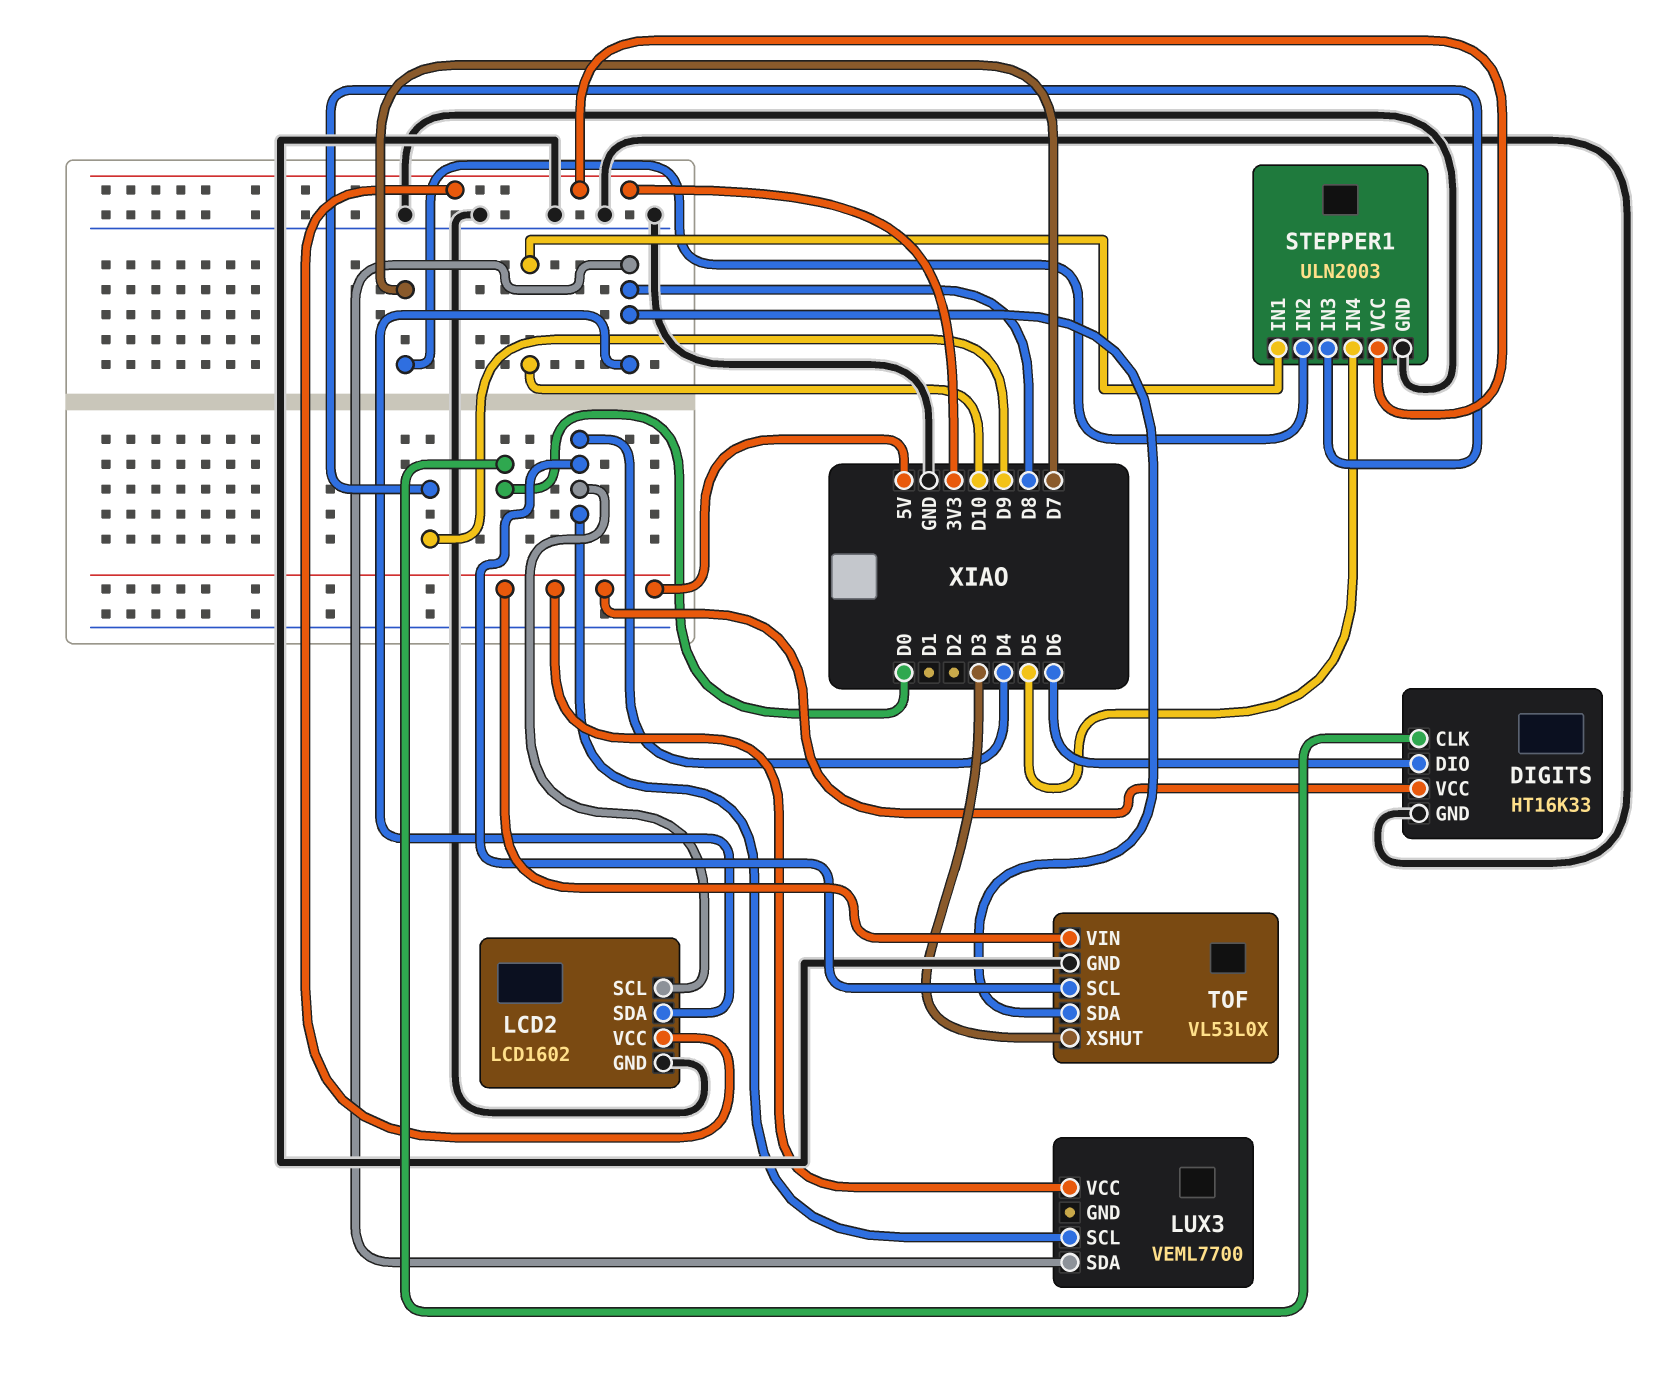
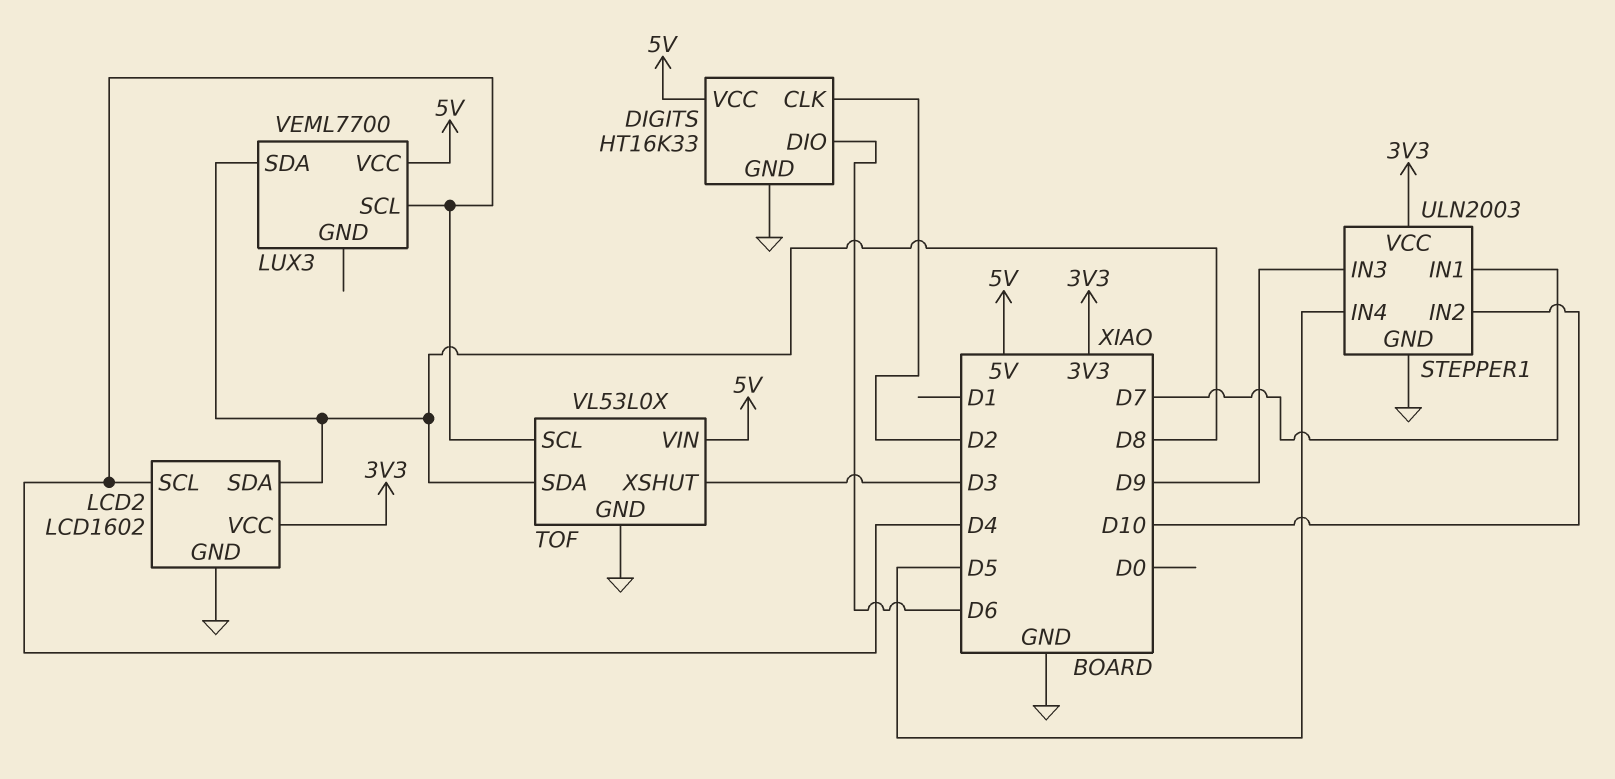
DIGITS pin CLK: D0 -> D2
STEPPER1 pin IN1: D10 -> D7
STEPPER1 pin IN2: D7 -> D10

